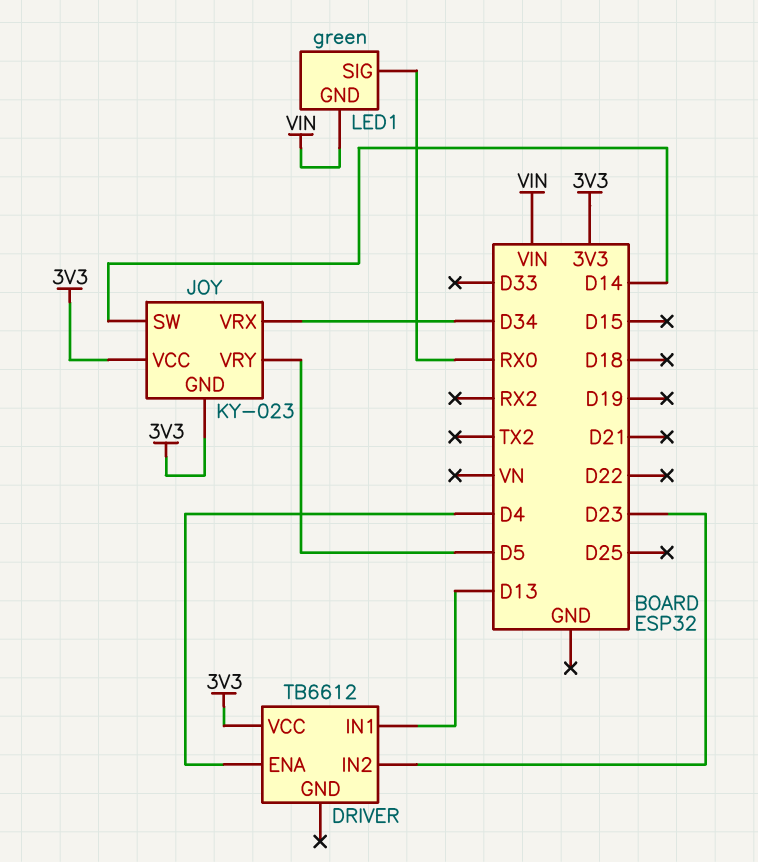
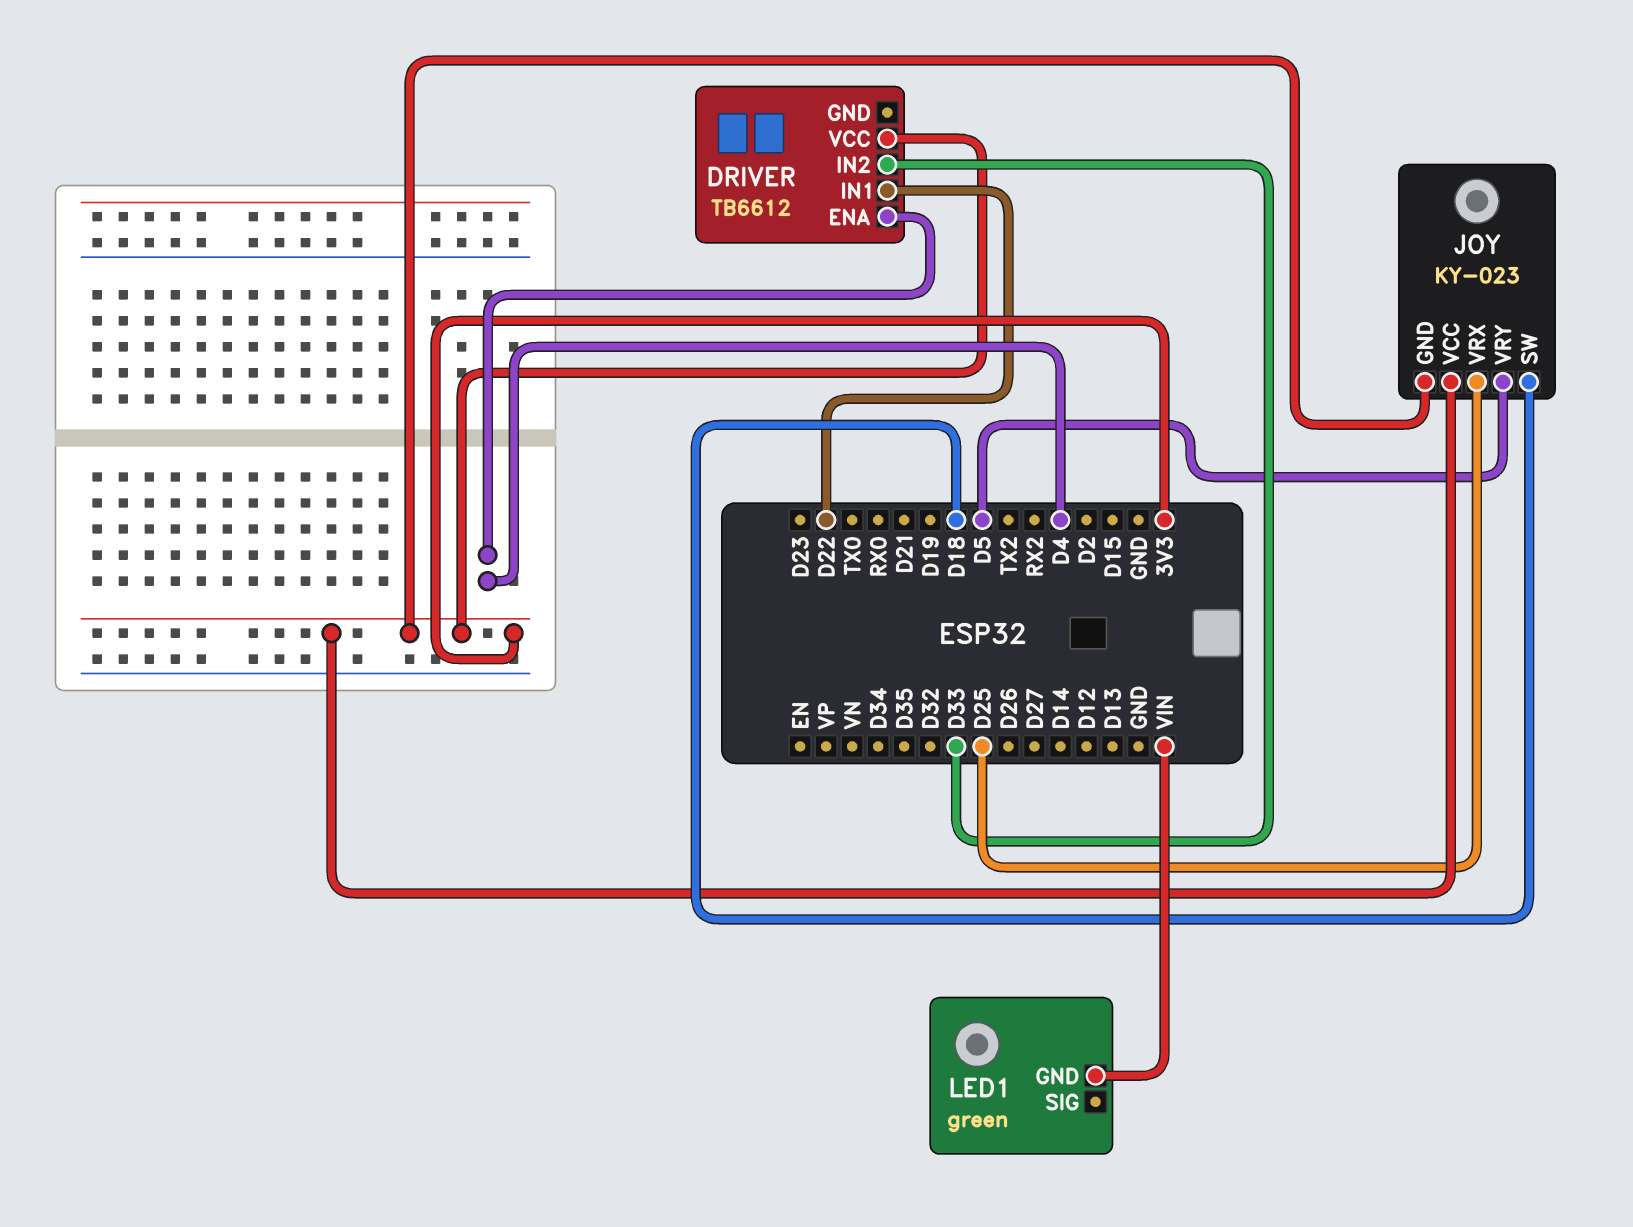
DRIVER pin IN1: D13 -> D22
DRIVER pin IN2: D23 -> D33
JOY pin SW: D14 -> D18
JOY pin VRX: D34 -> D25
LED1 pin SIG: RX0 -> none

